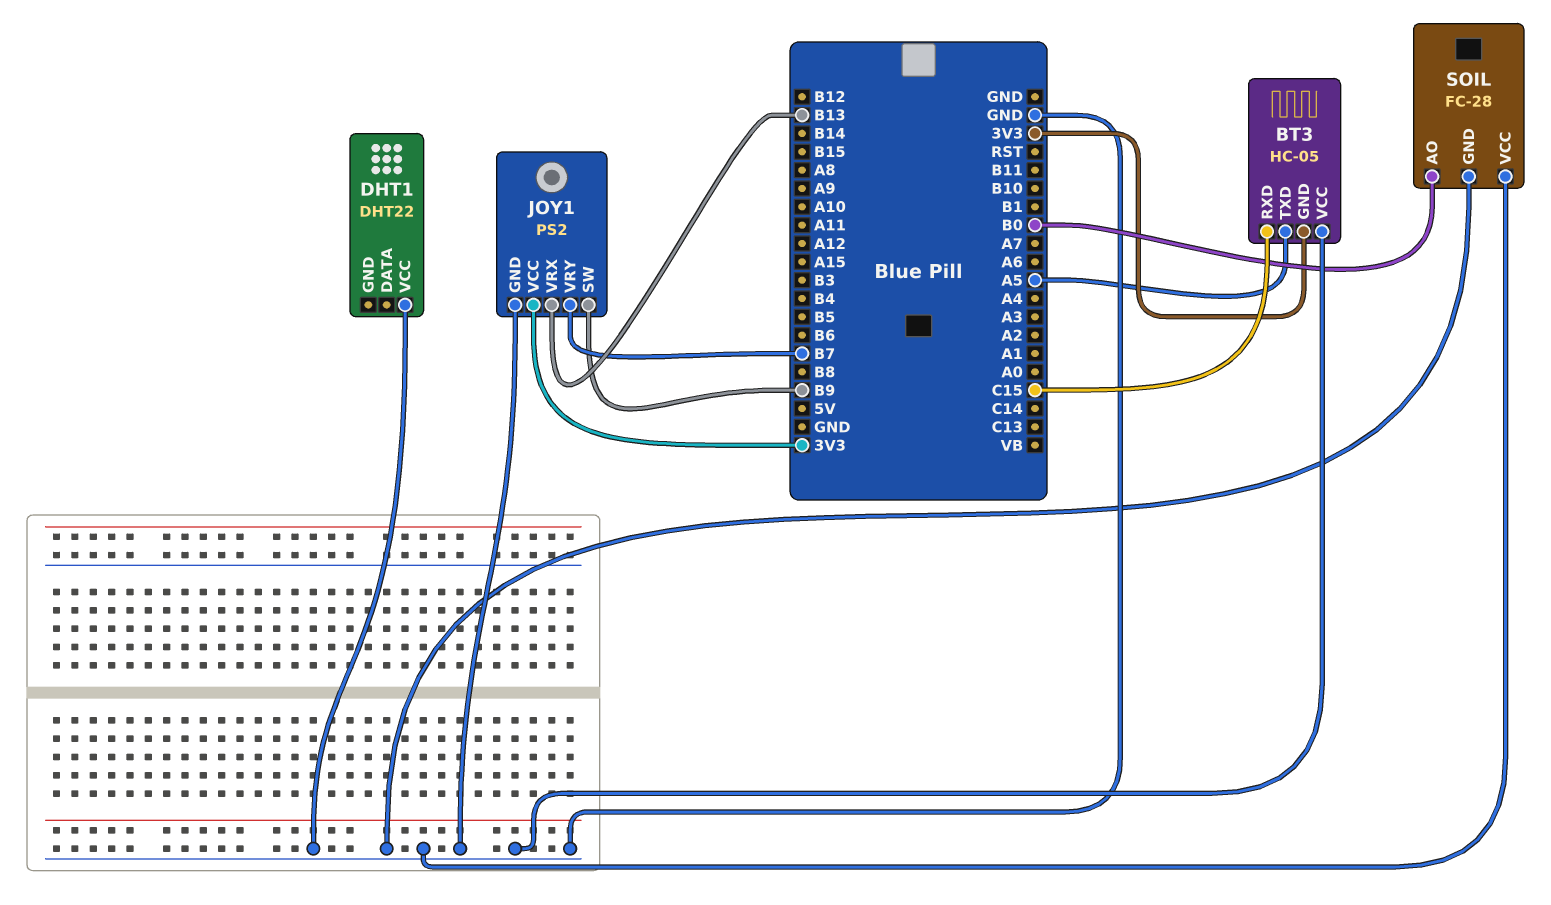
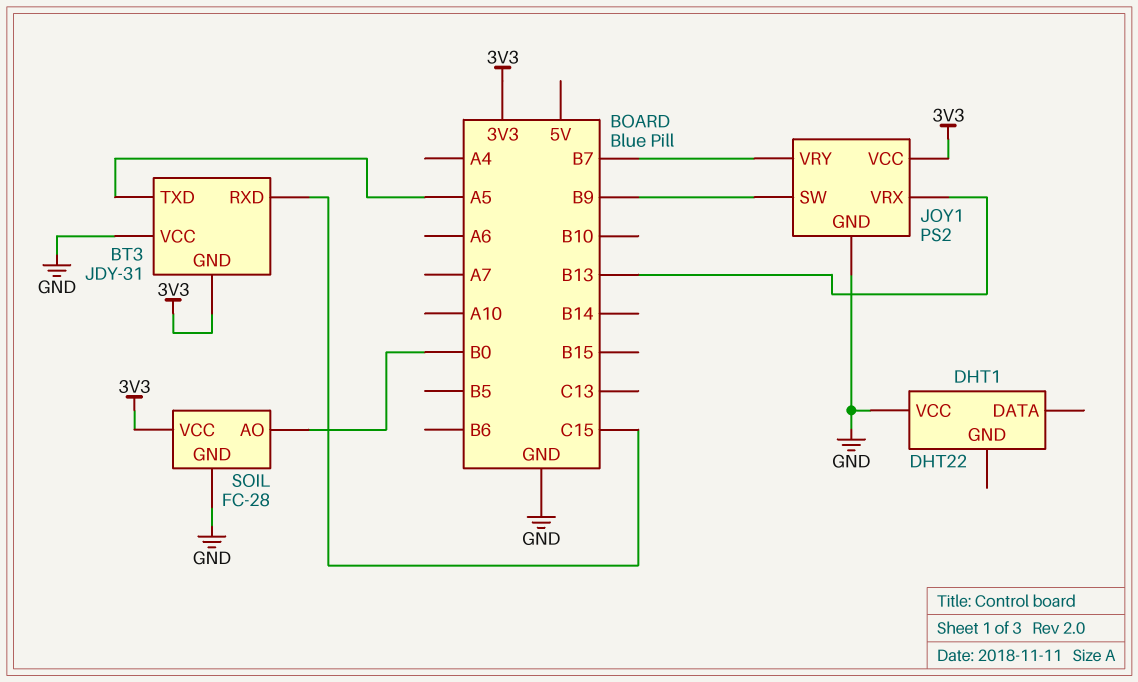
BT3: HC-05 -> JDY-31
SOIL pin VCC: GND -> 3V3

